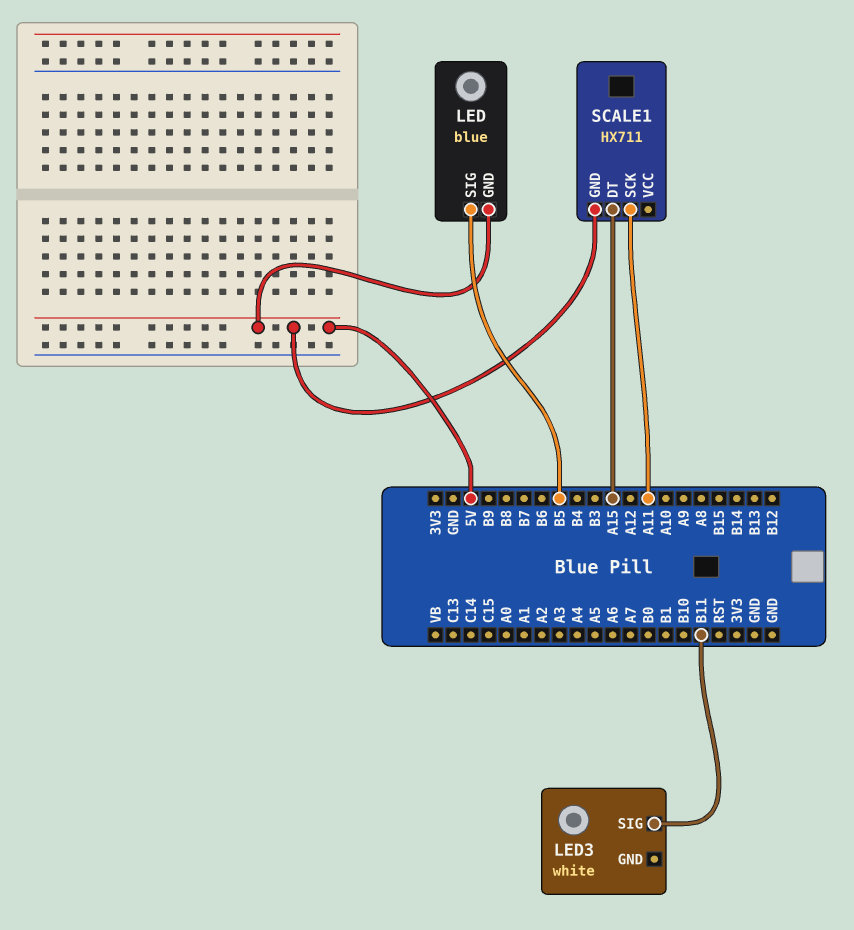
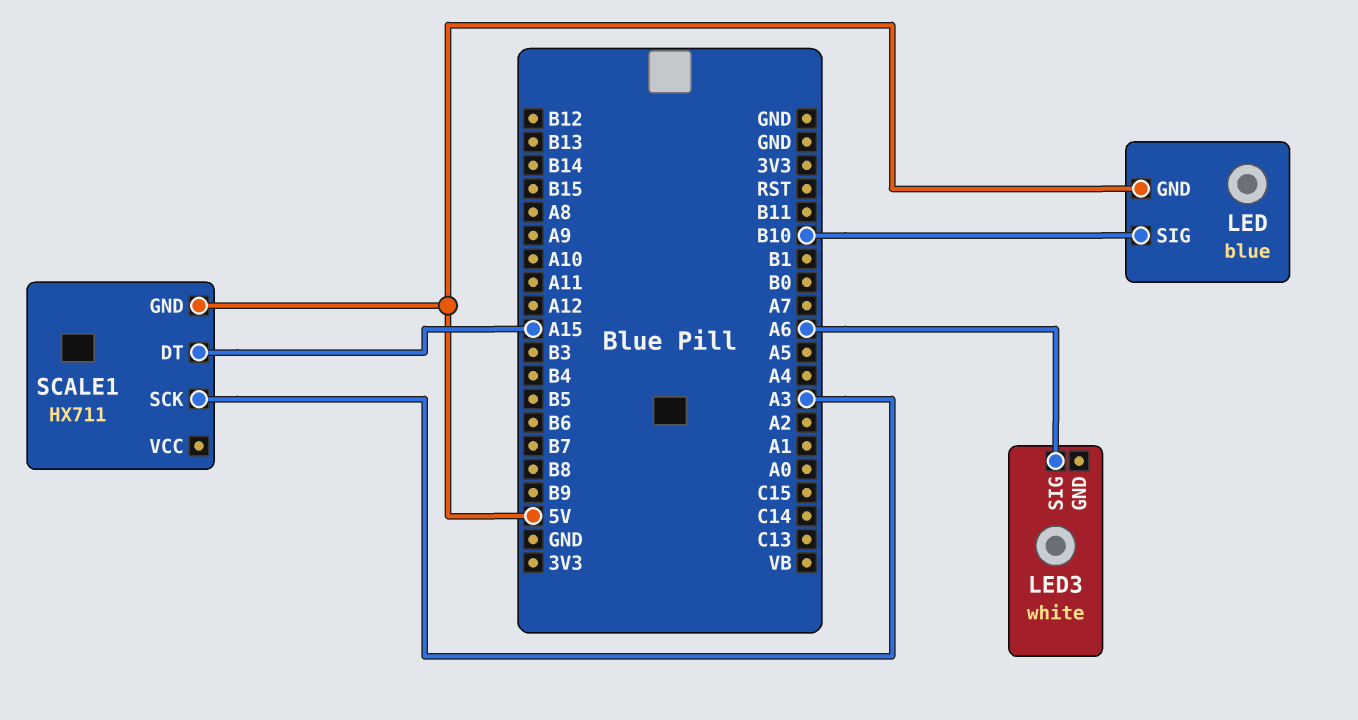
LED pin SIG: B5 -> B10
LED3 pin SIG: B11 -> A6
SCALE1 pin SCK: A11 -> A3

